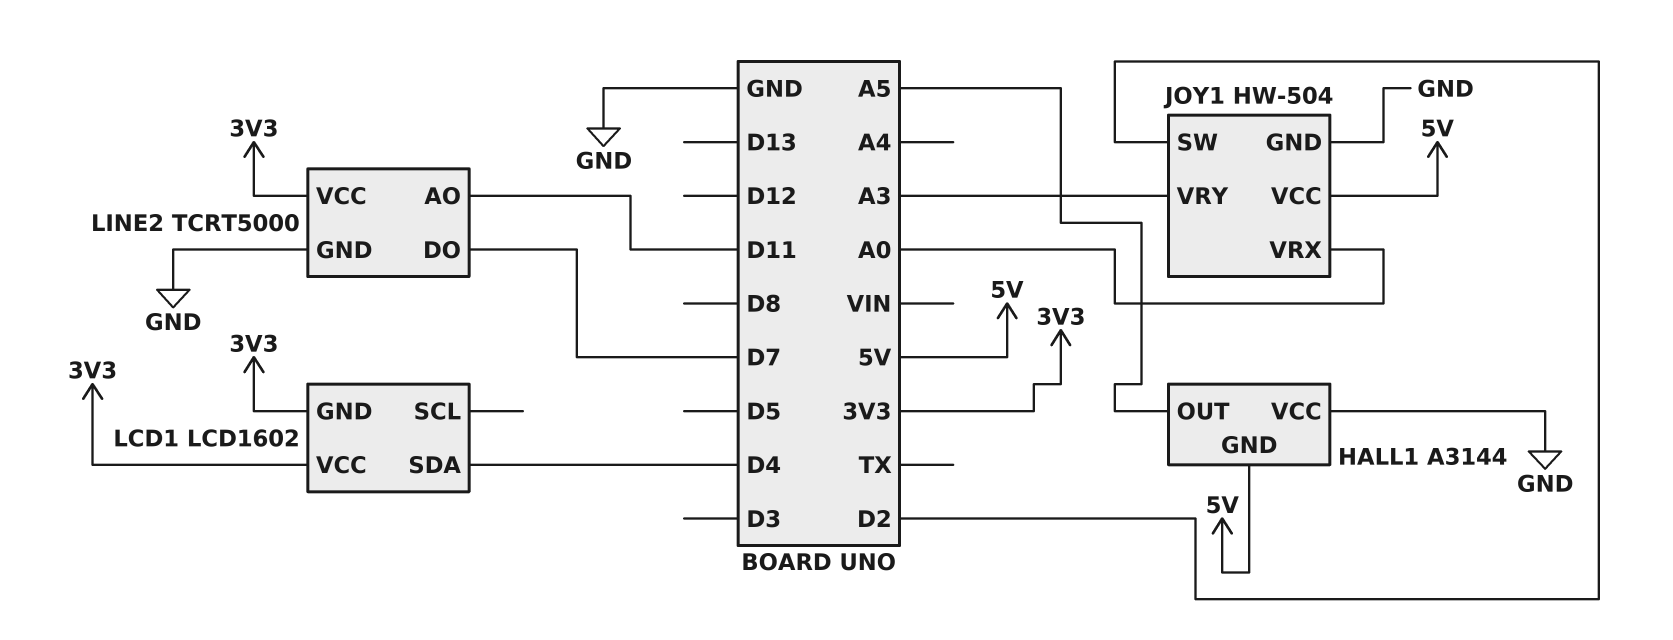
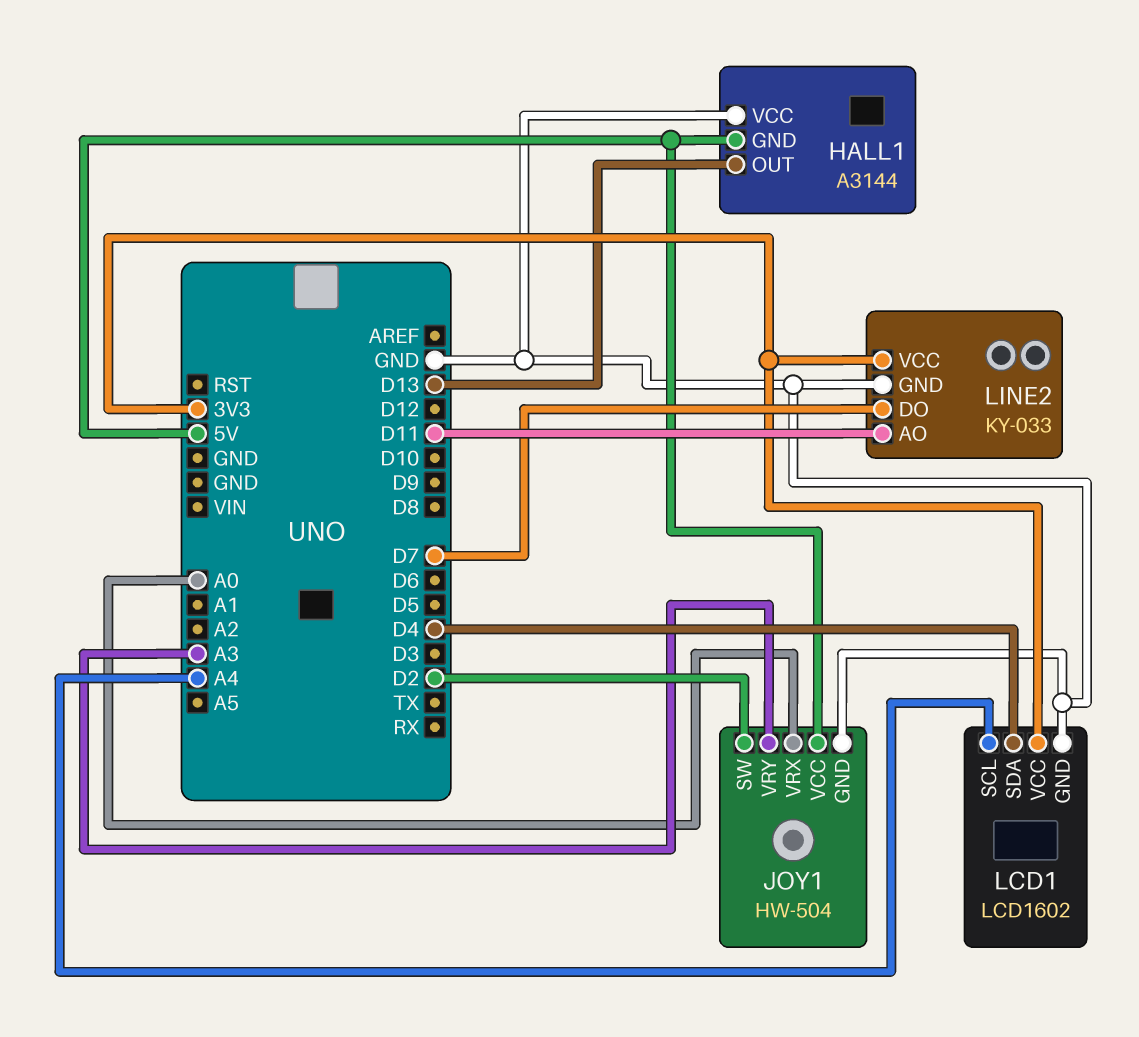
HALL1 pin OUT: A5 -> D13
LCD1 pin GND: 3V3 -> GND
LCD1 pin SCL: none -> A4
LINE2: TCRT5000 -> KY-033

